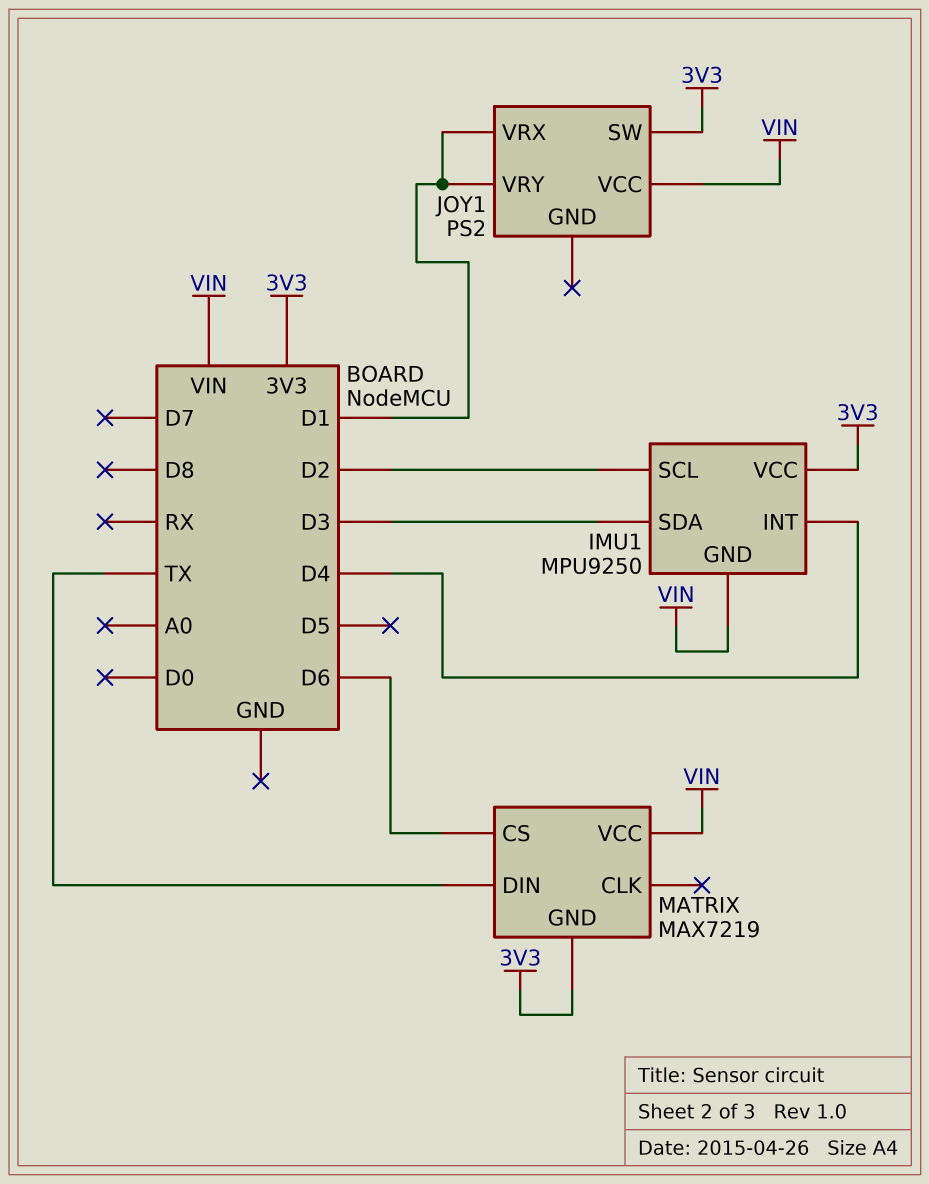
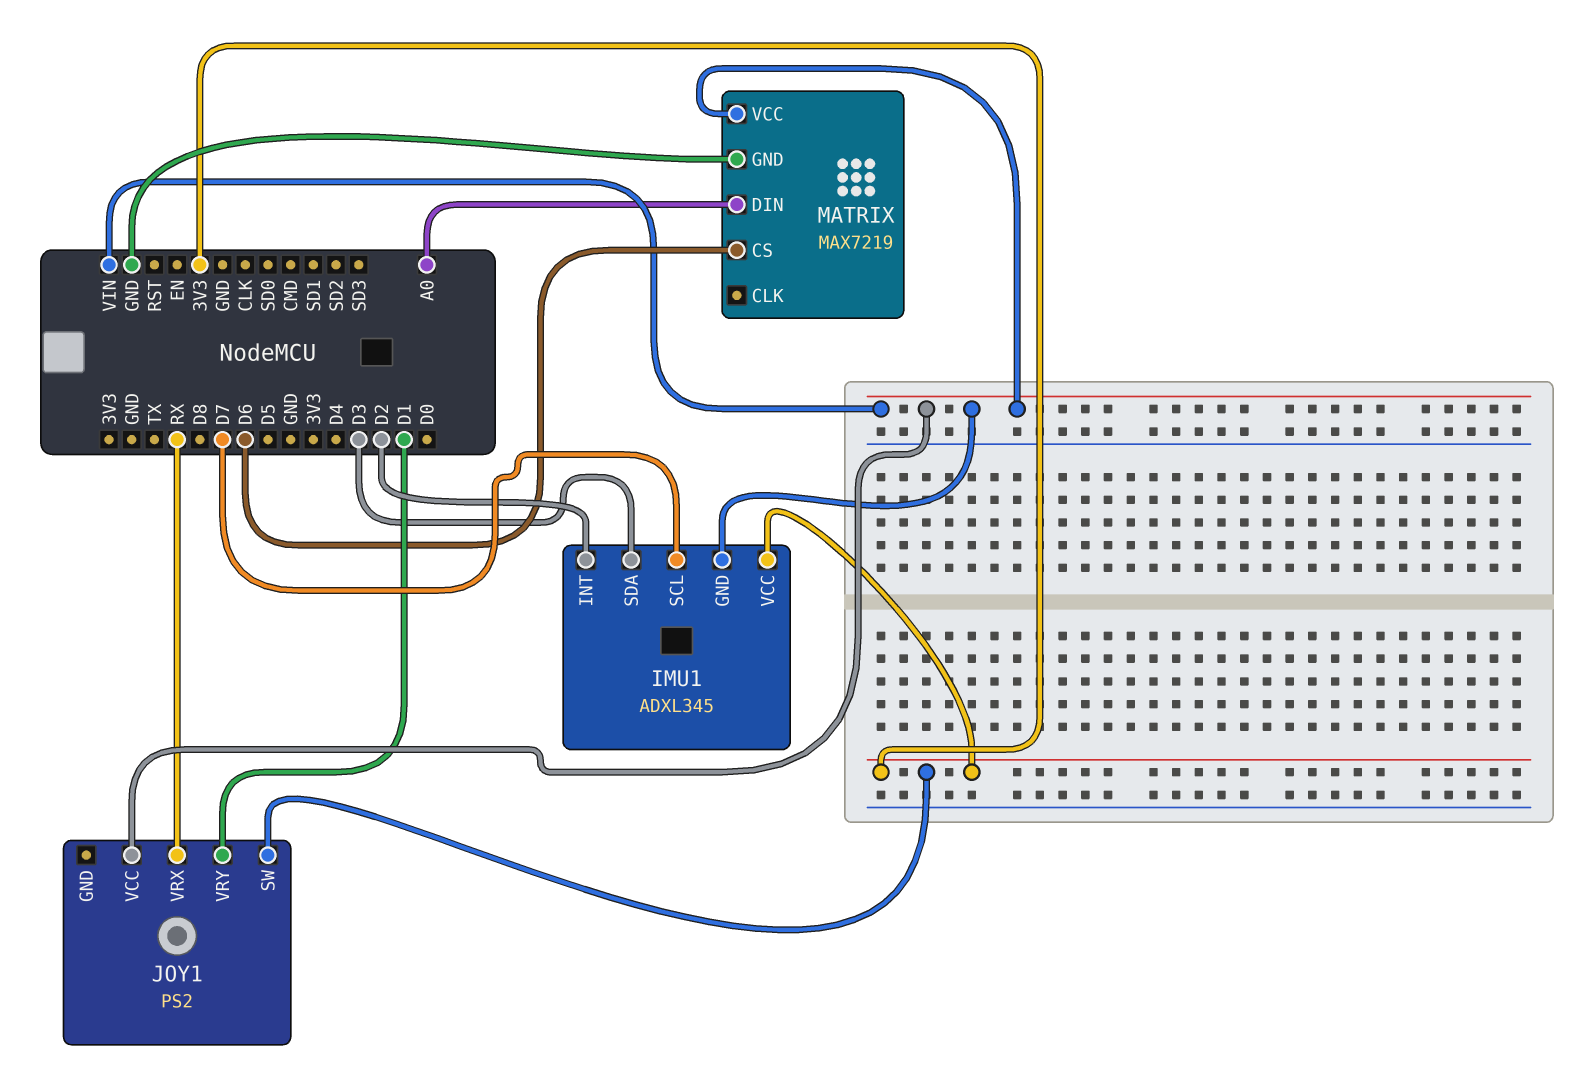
IMU1: MPU9250 -> ADXL345
IMU1 pin INT: D4 -> D2
IMU1 pin SCL: D2 -> D7
JOY1 pin VRX: D1 -> RX
MATRIX pin DIN: TX -> A0
MATRIX pin GND: 3V3 -> GND

